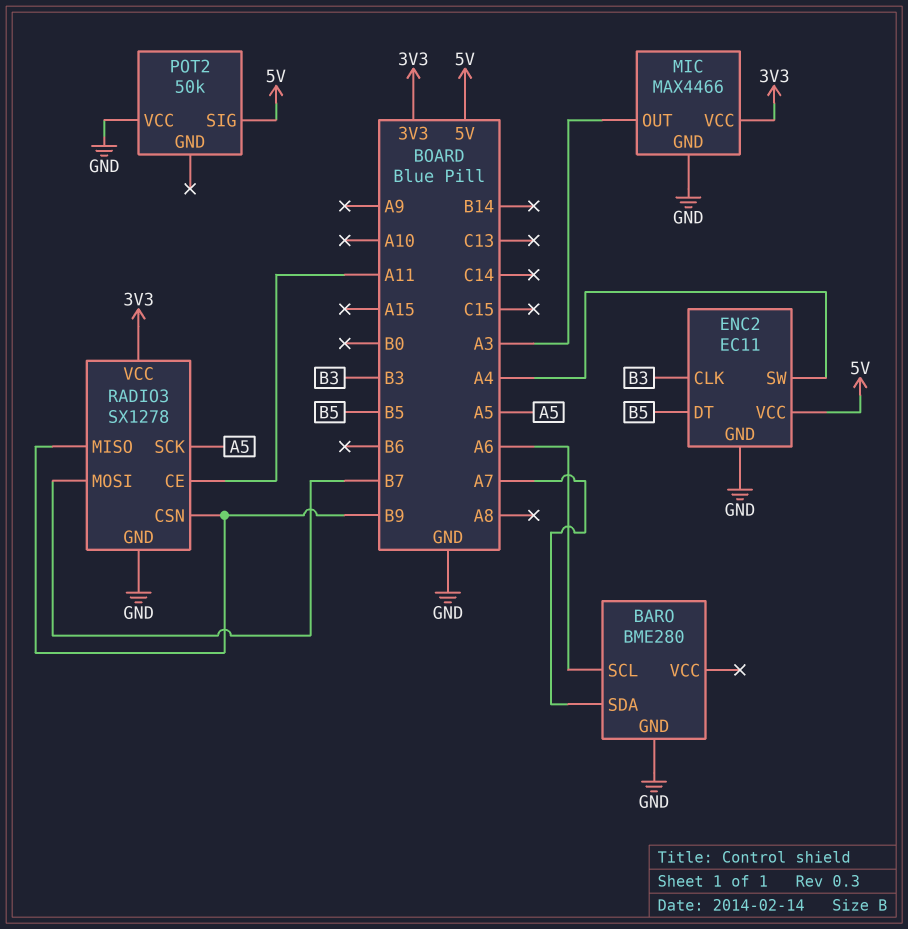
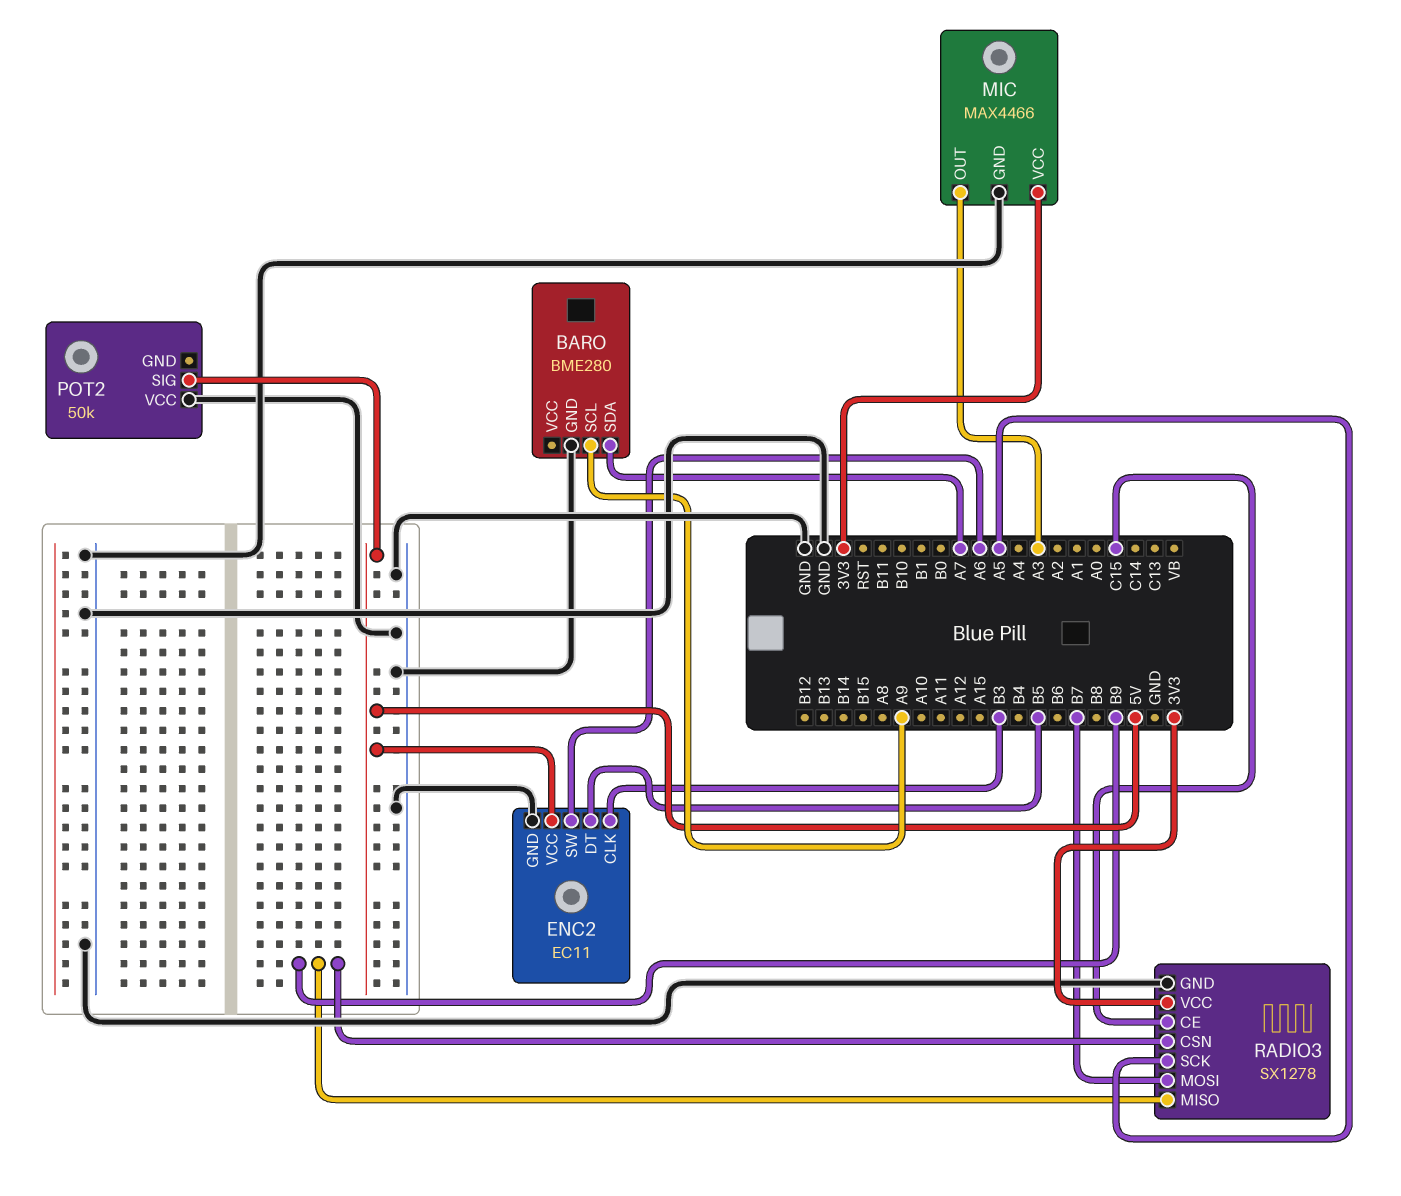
BARO pin SCL: A6 -> A9
ENC2 pin SW: A4 -> A6
RADIO3 pin CE: A11 -> C15

